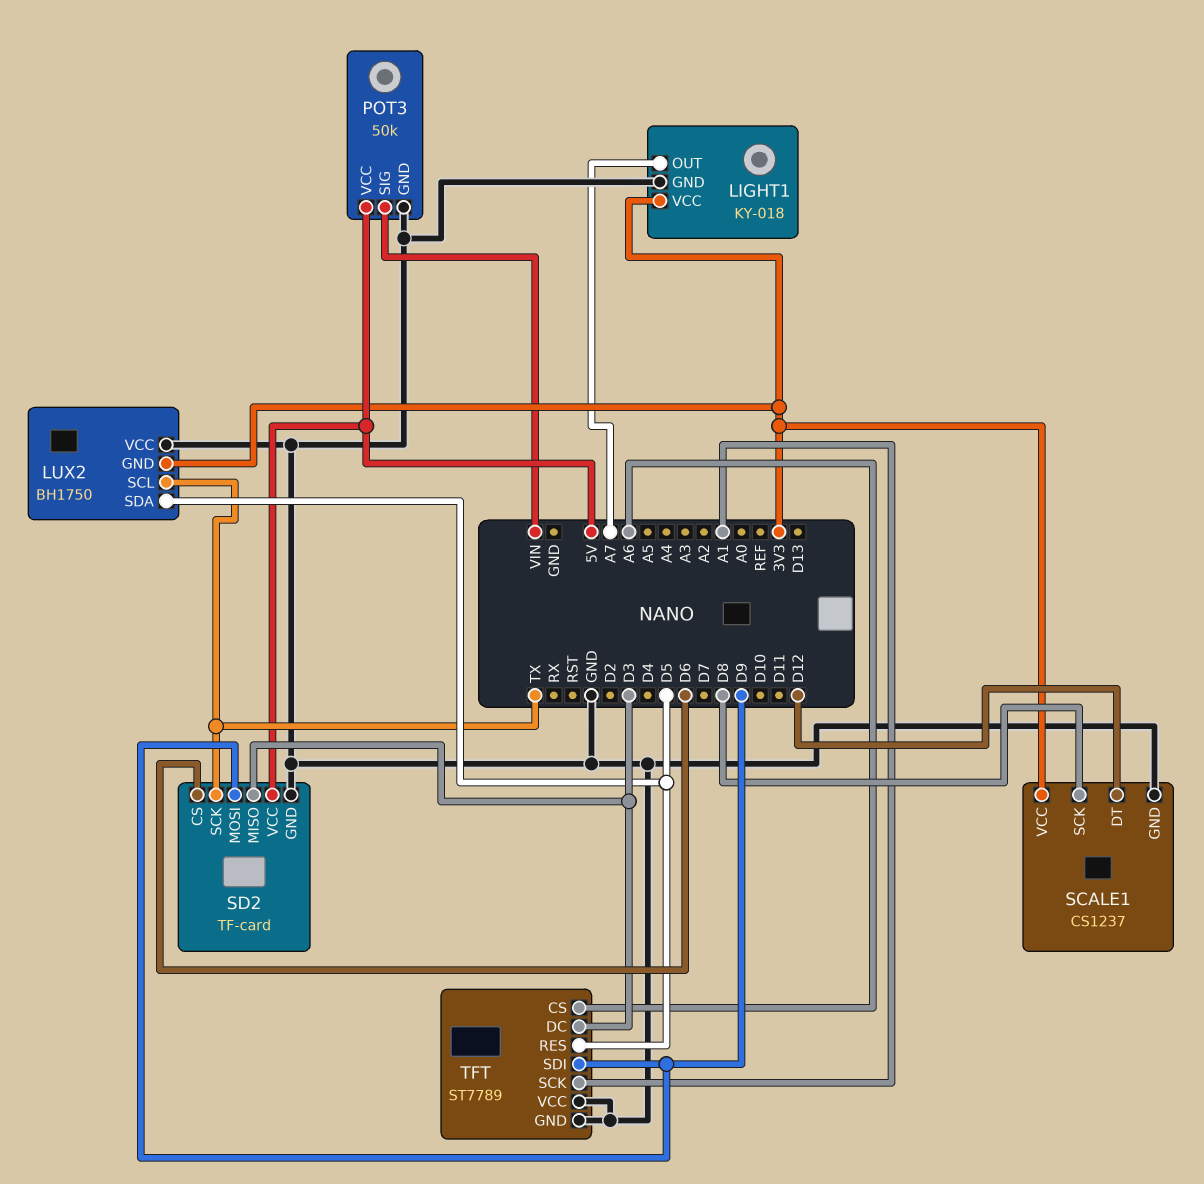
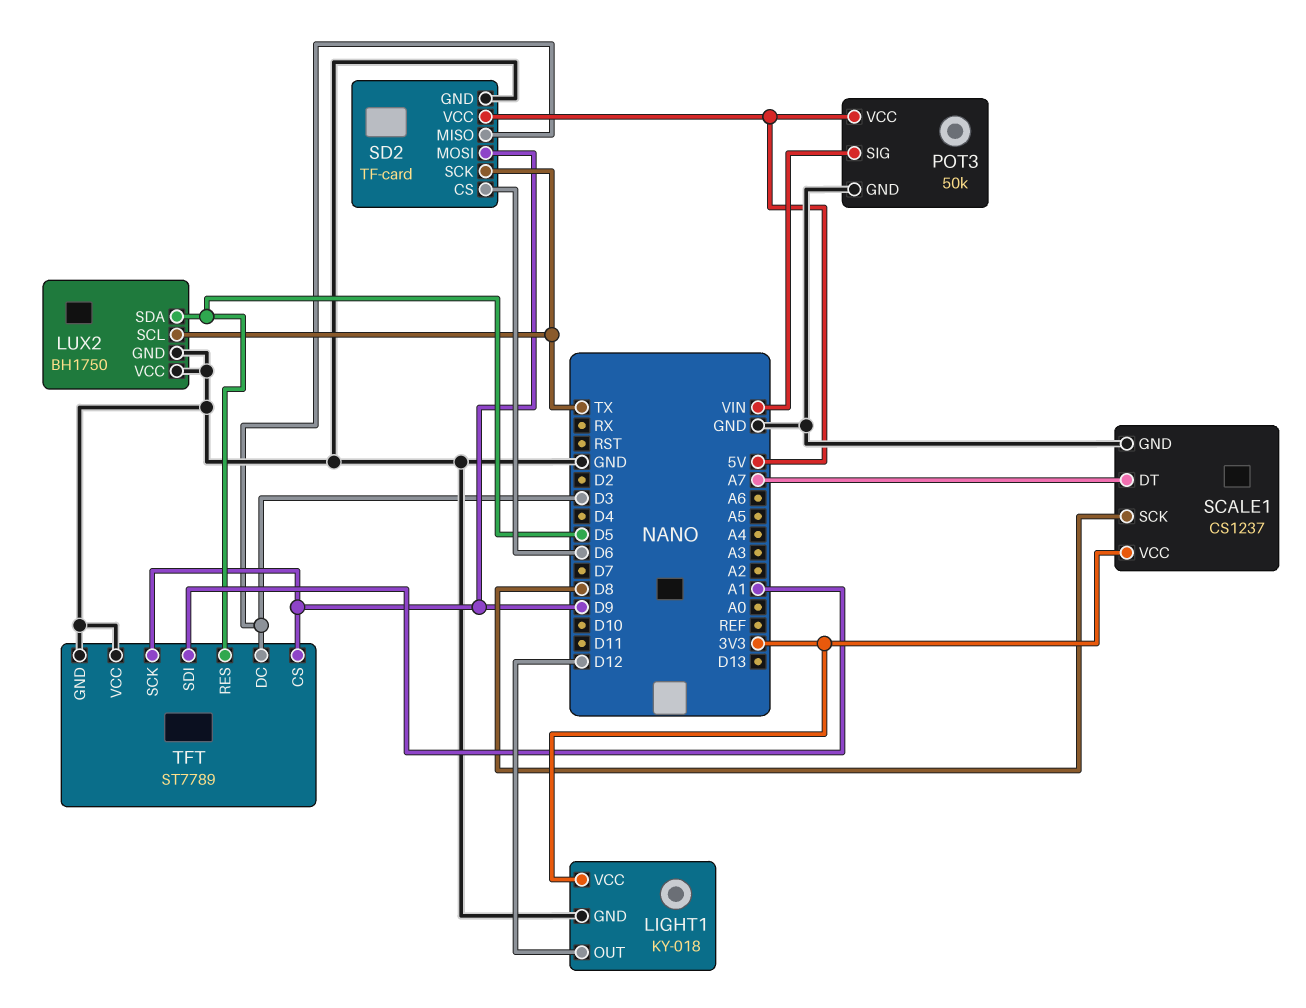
LIGHT1 pin OUT: A7 -> D12
LUX2 pin GND: 3V3 -> GND
SCALE1 pin DT: D12 -> A7
TFT pin CS: A6 -> D9
TFT pin SCK: A1 -> D9
TFT pin SDI: D9 -> A1

